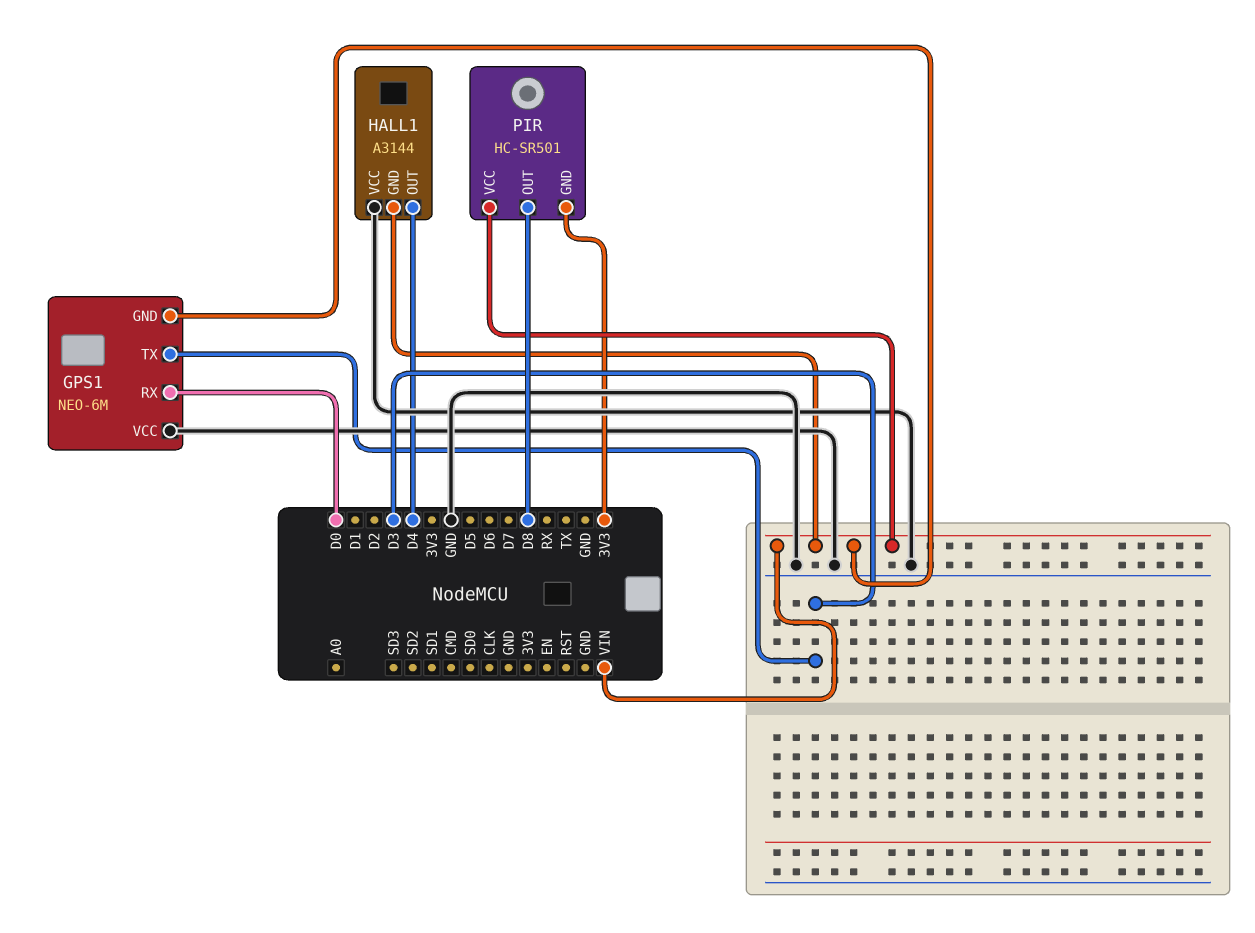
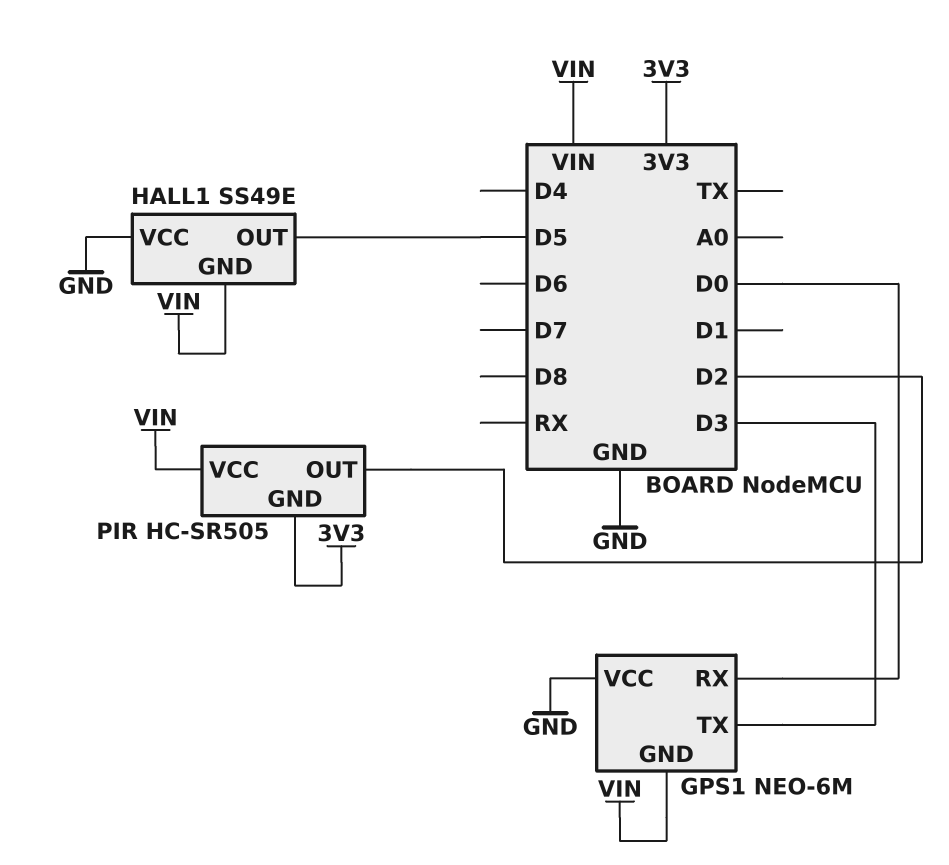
HALL1: A3144 -> SS49E
HALL1 pin OUT: D4 -> D5
PIR: HC-SR501 -> HC-SR505
PIR pin OUT: D8 -> D2

